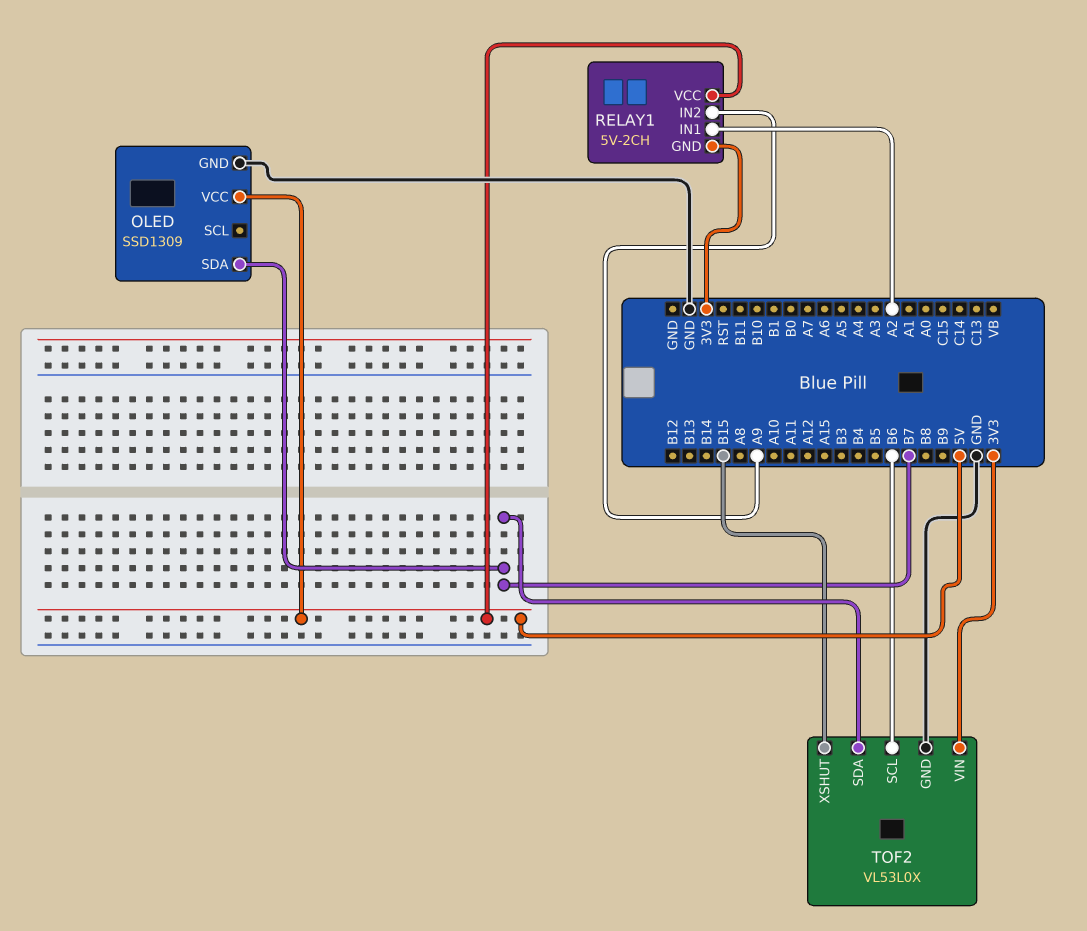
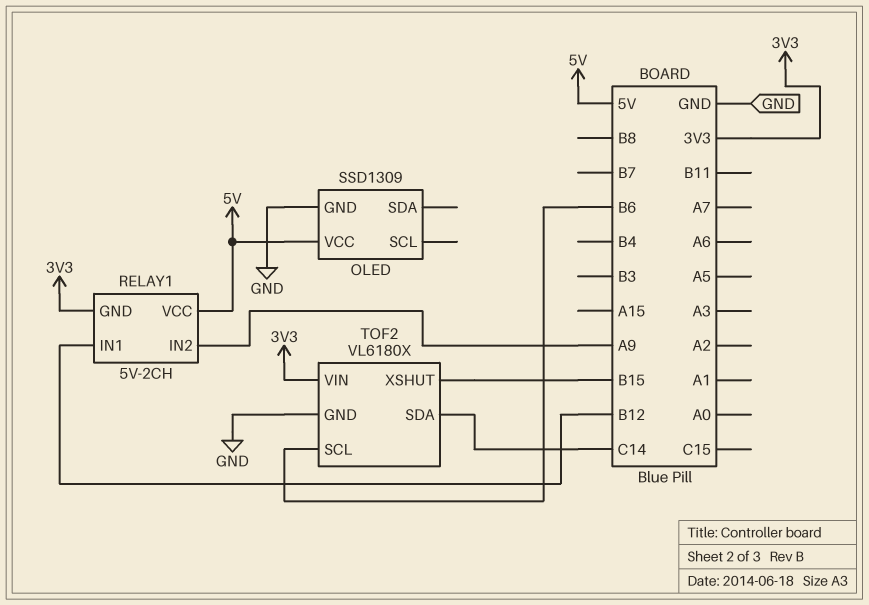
OLED pin SDA: B7 -> none
RELAY1 pin IN1: A2 -> B12
TOF2: VL53L0X -> VL6180X
TOF2 pin SDA: B7 -> C14

